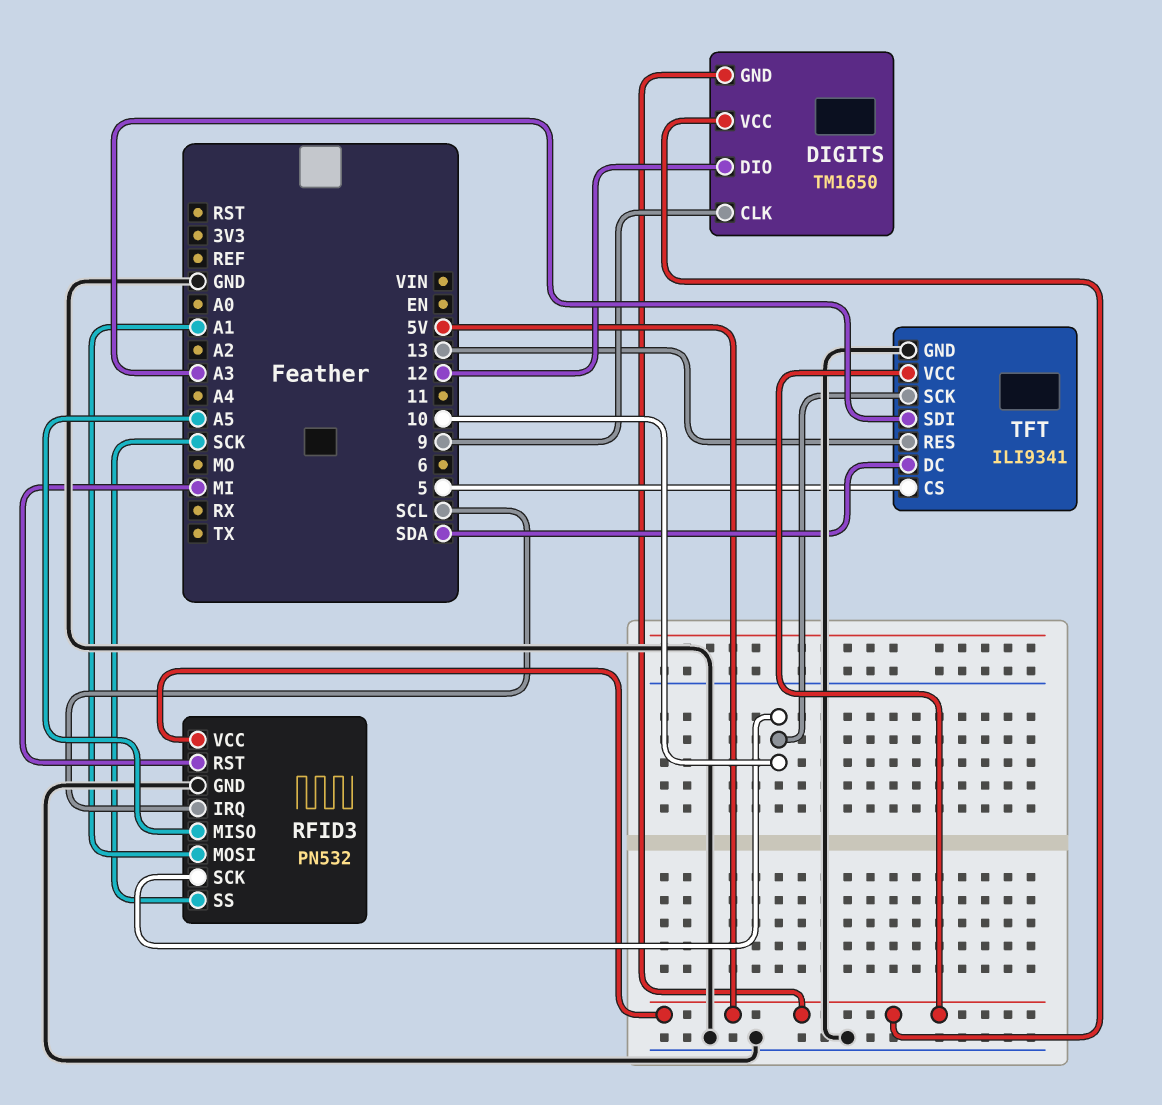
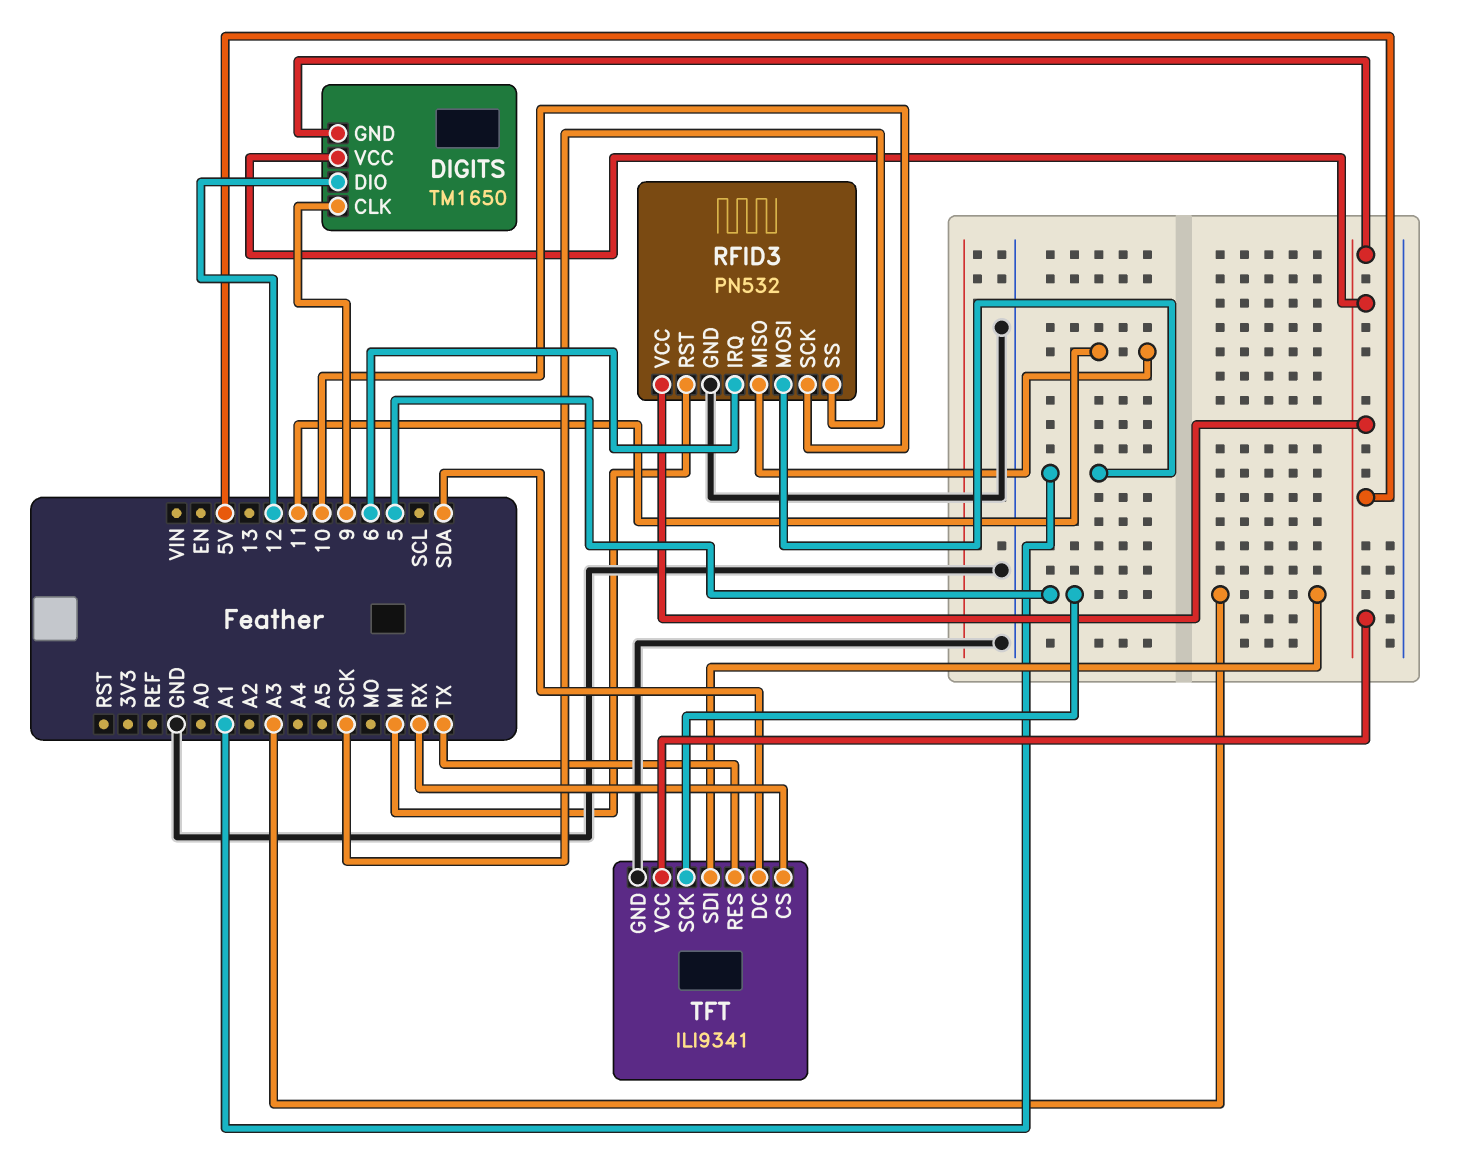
RFID3 pin IRQ: SCL -> 6
RFID3 pin MISO: A5 -> 11
TFT pin CS: 5 -> RX
TFT pin RES: 13 -> TX
TFT pin SCK: 10 -> 5

